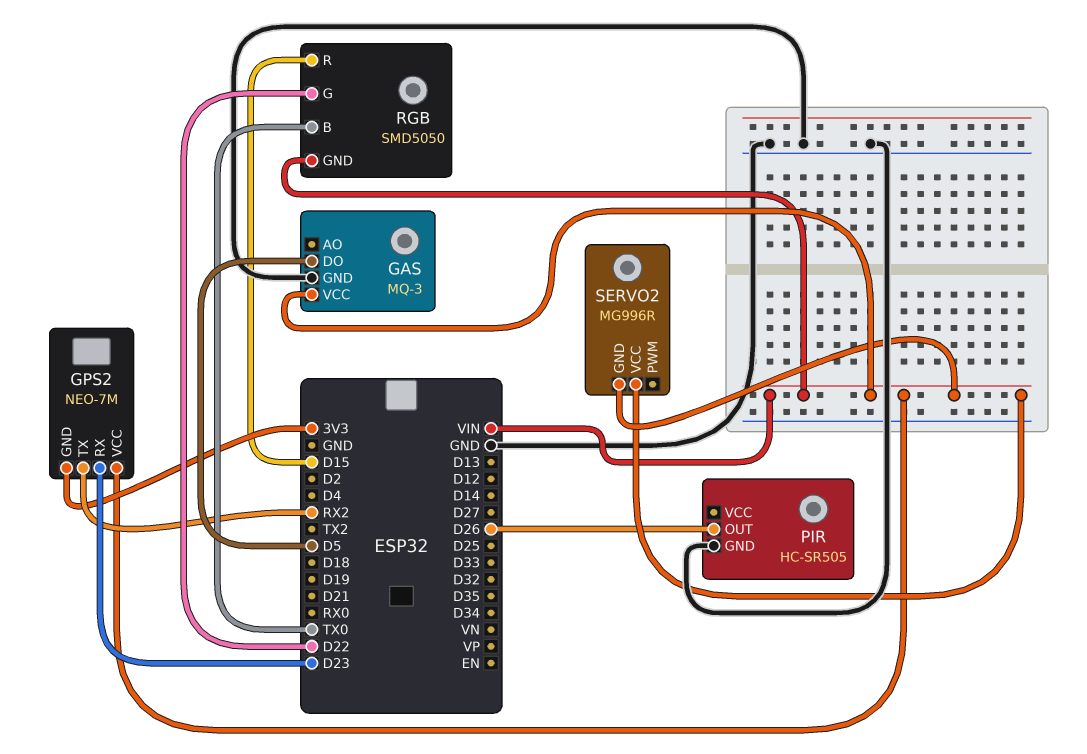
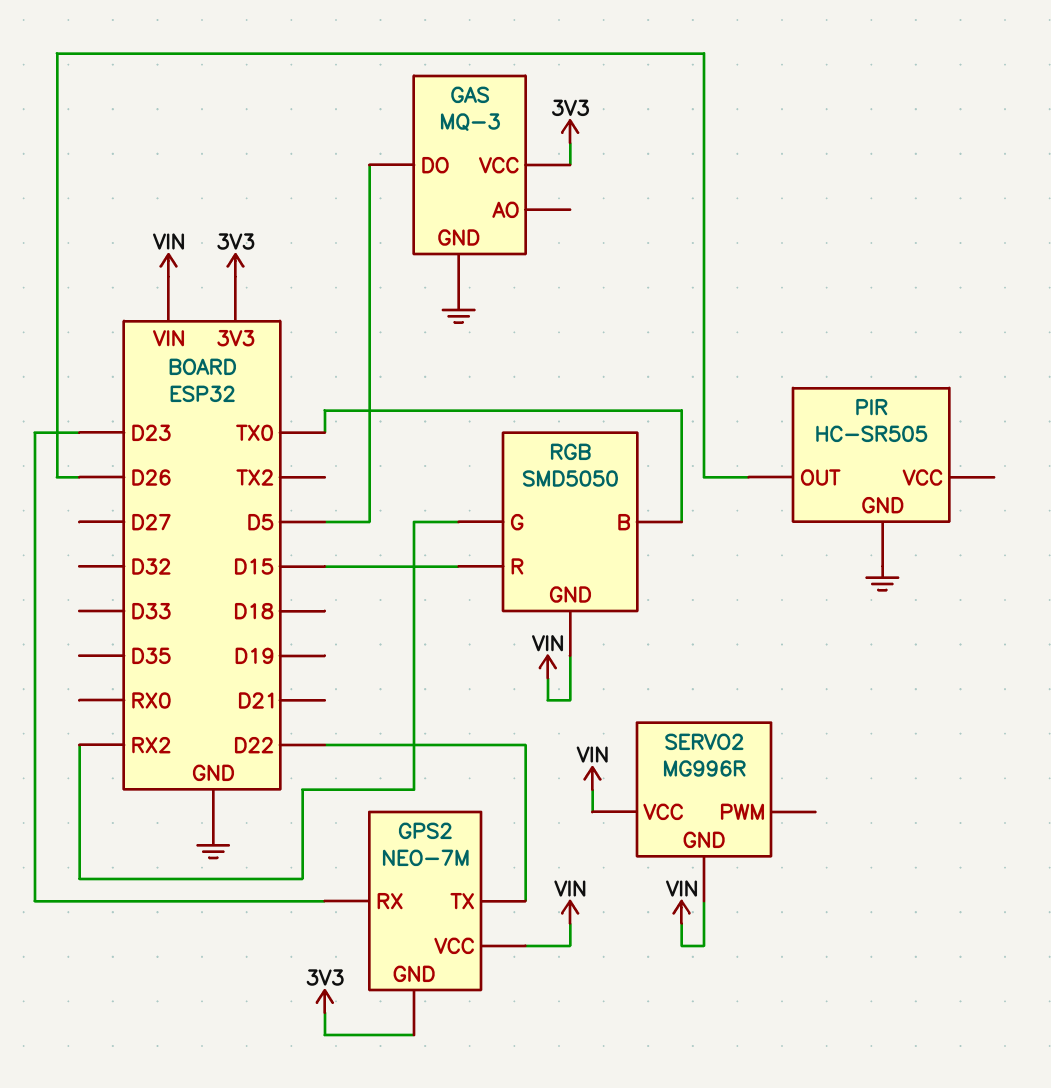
GAS pin VCC: VIN -> 3V3
GPS2 pin TX: RX2 -> D22
RGB pin G: D22 -> RX2

